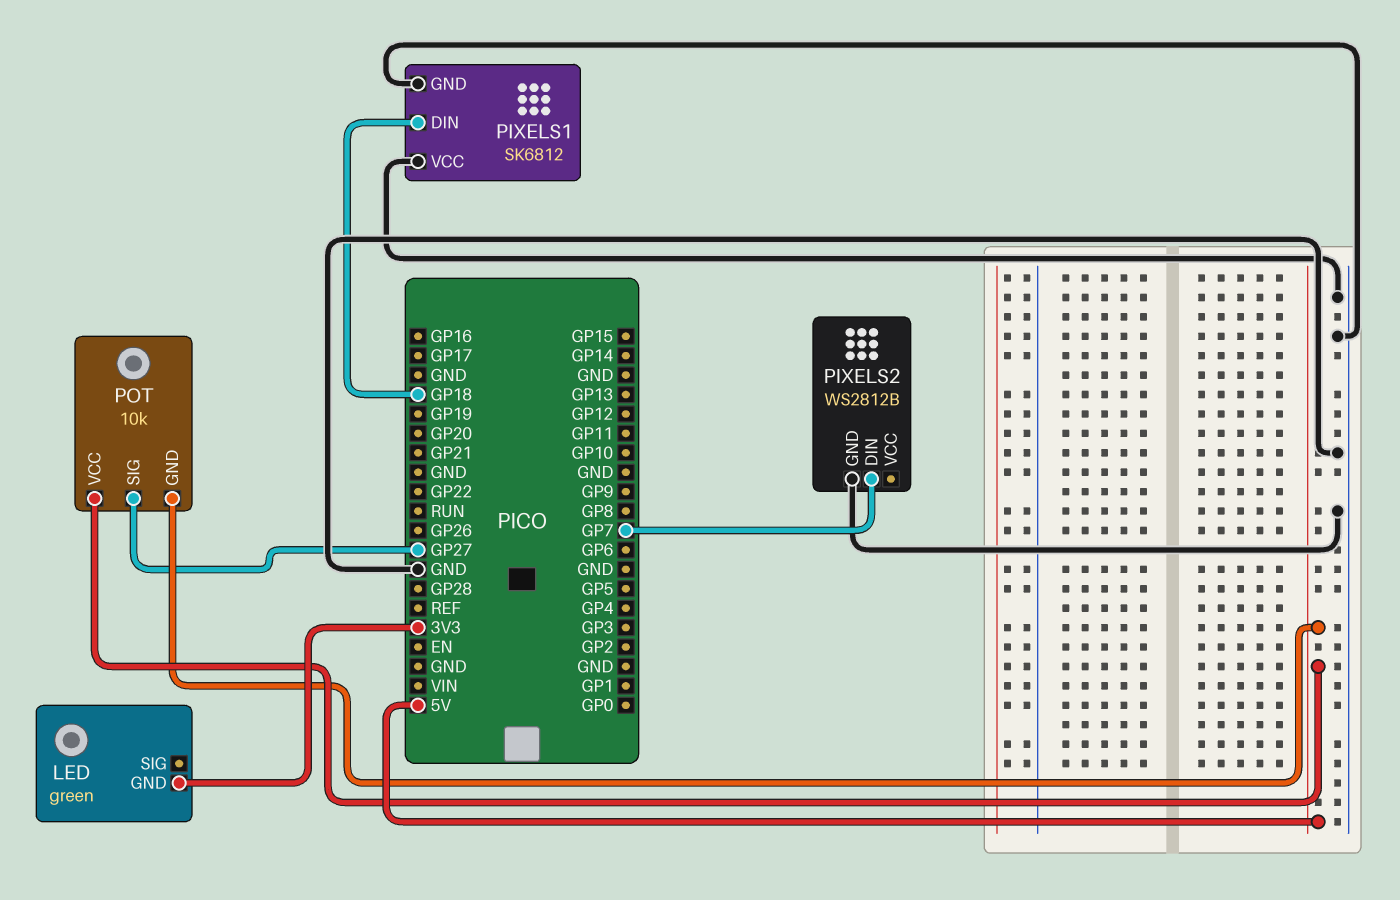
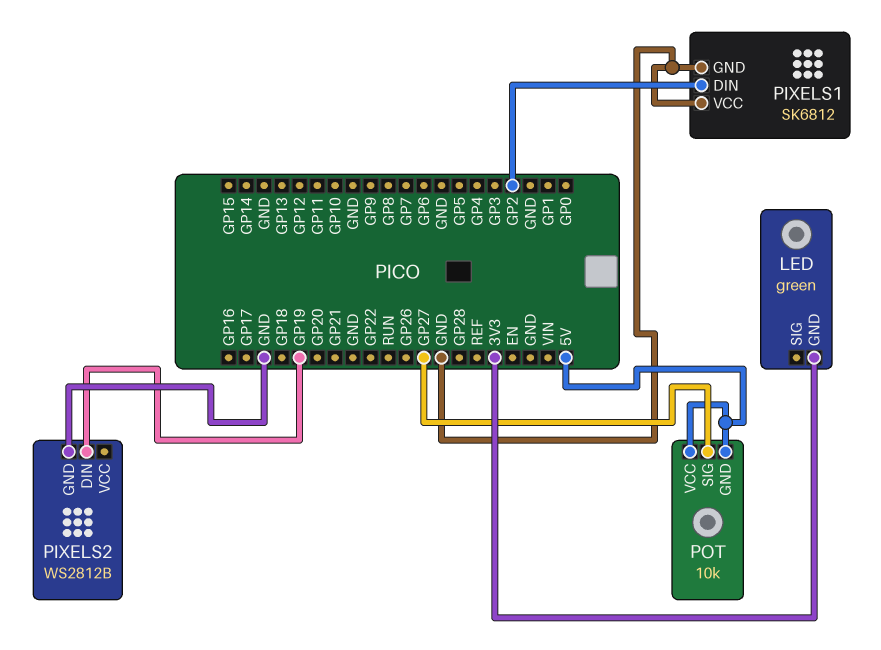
PIXELS1 pin DIN: GP18 -> GP2
PIXELS2 pin DIN: GP7 -> GP19

